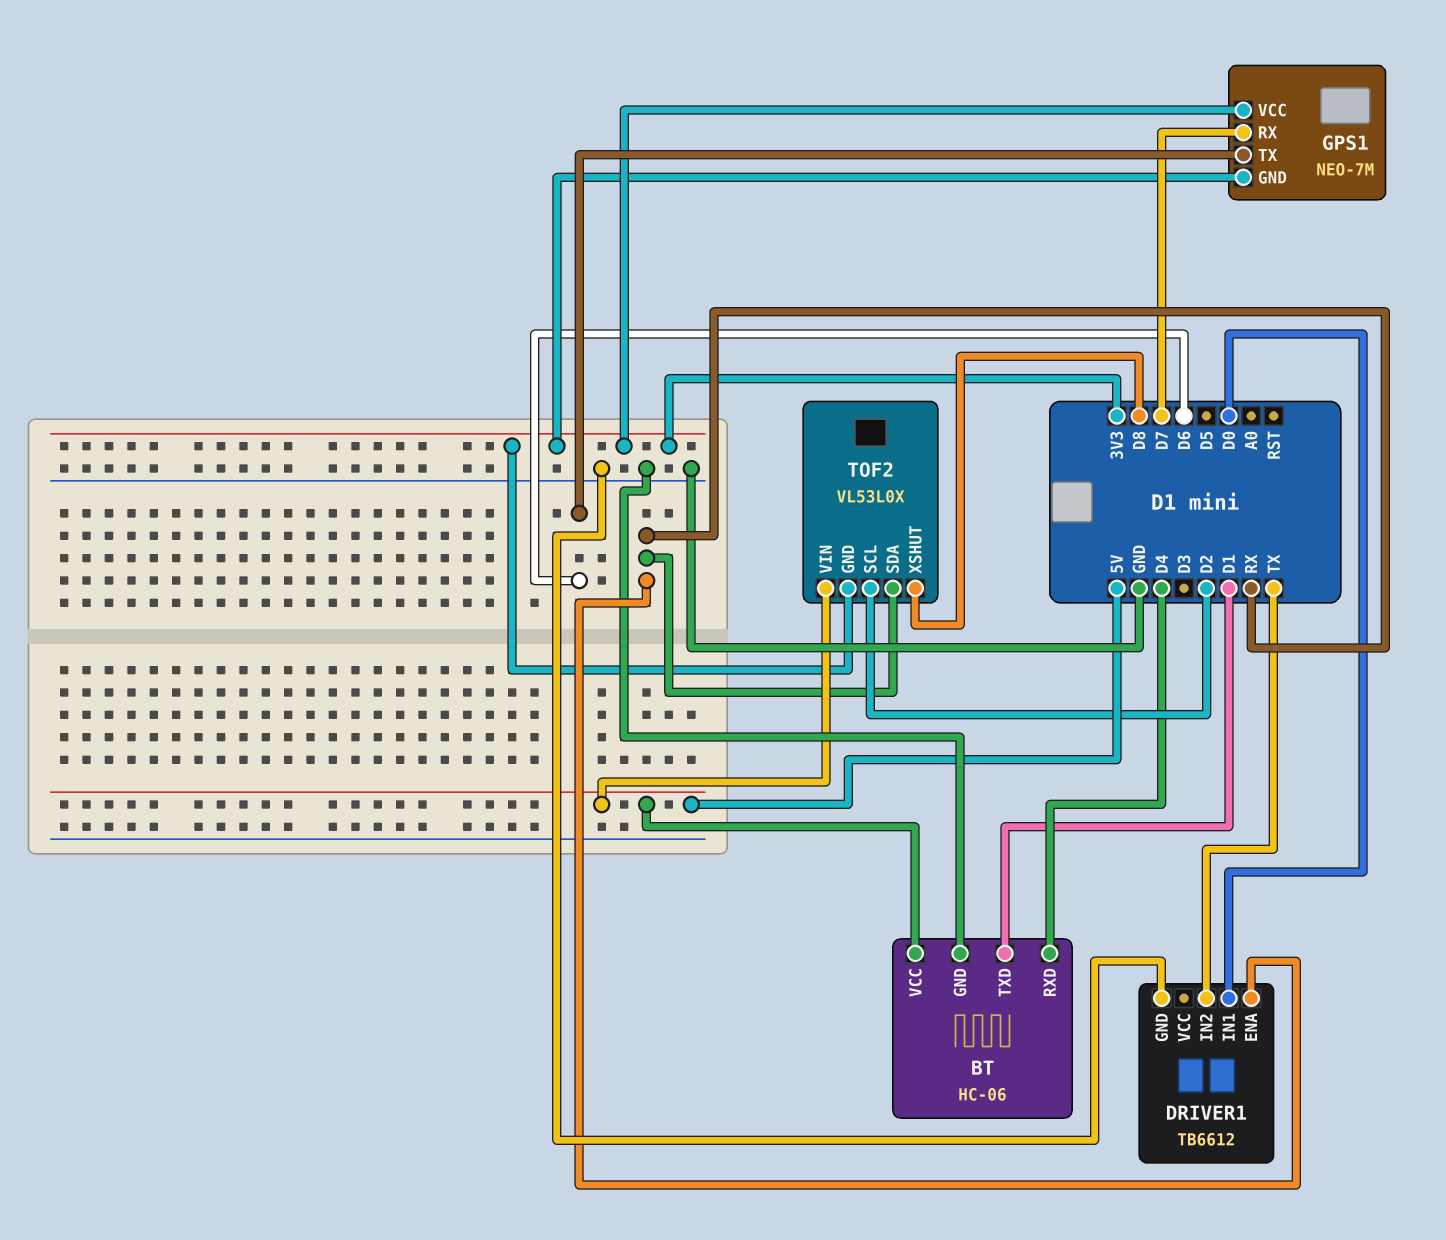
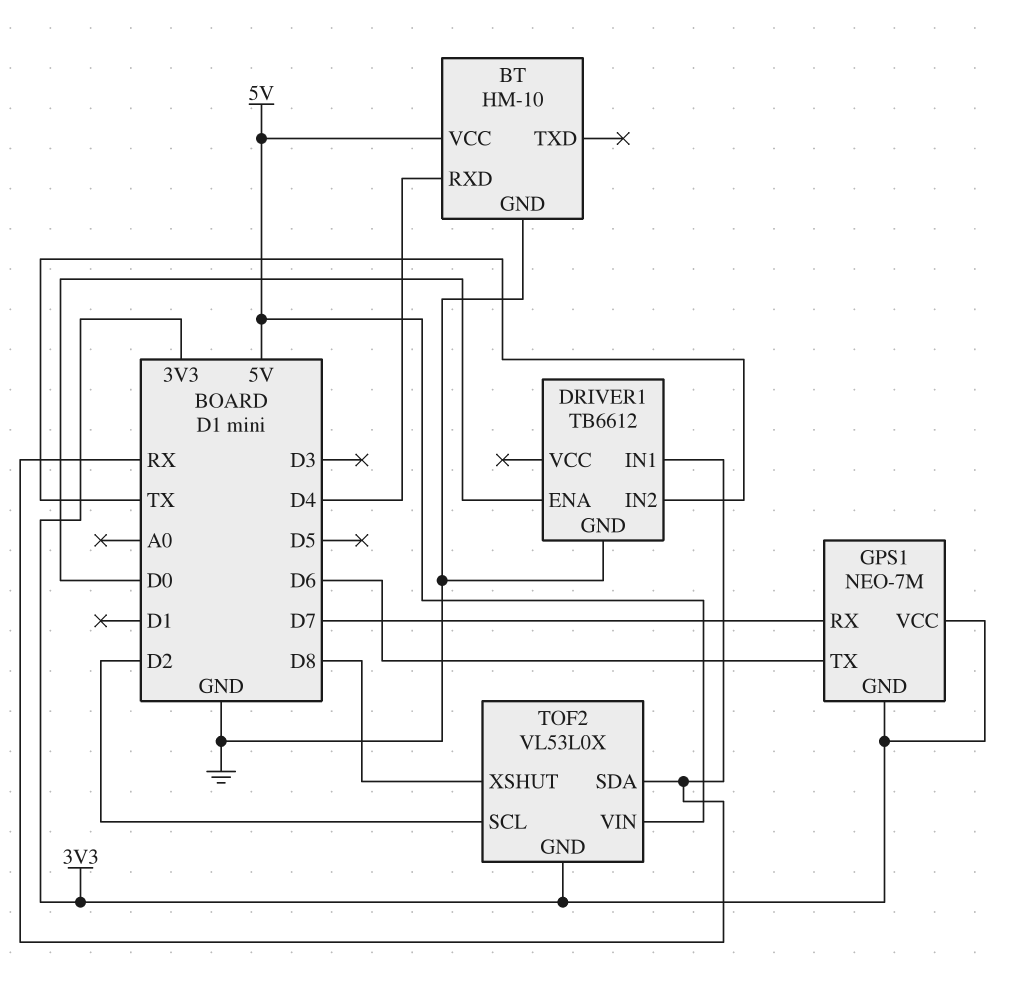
BT: HC-06 -> HM-10
BT pin TXD: D1 -> none
DRIVER1 pin ENA: RX -> D0
DRIVER1 pin IN1: D0 -> RX

